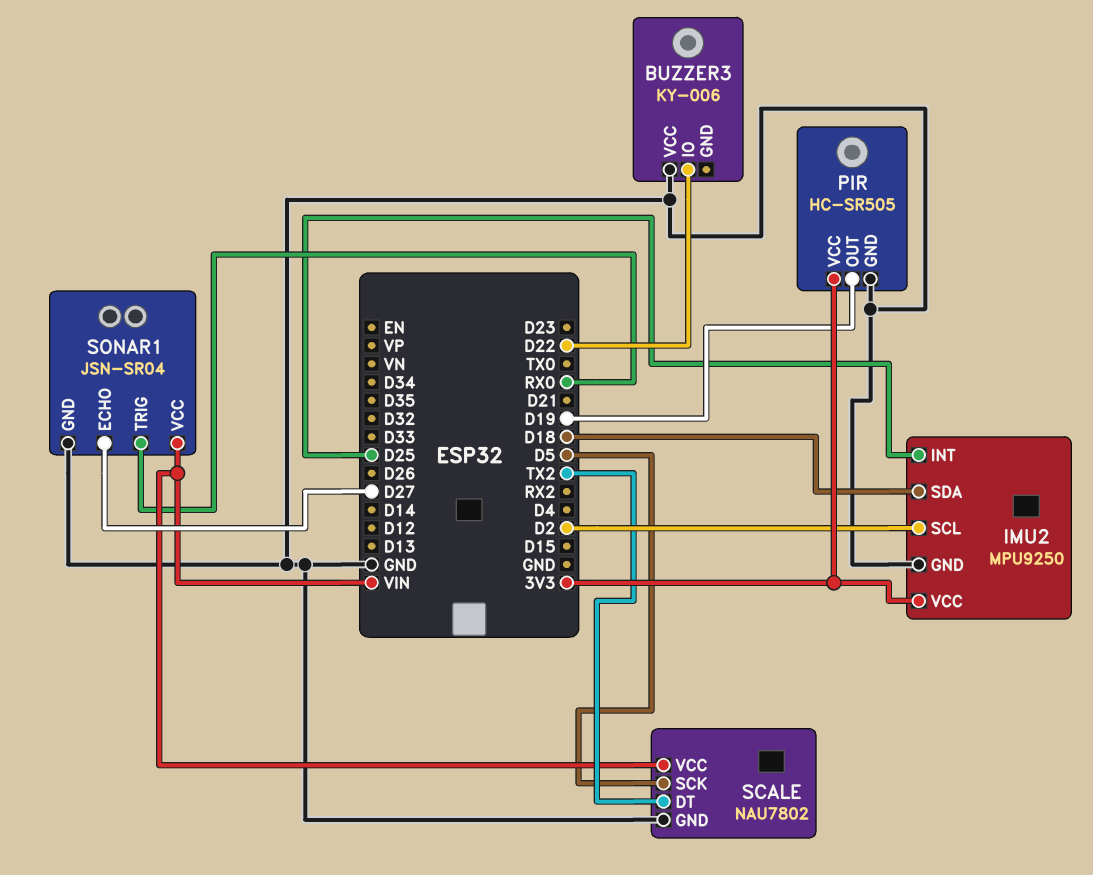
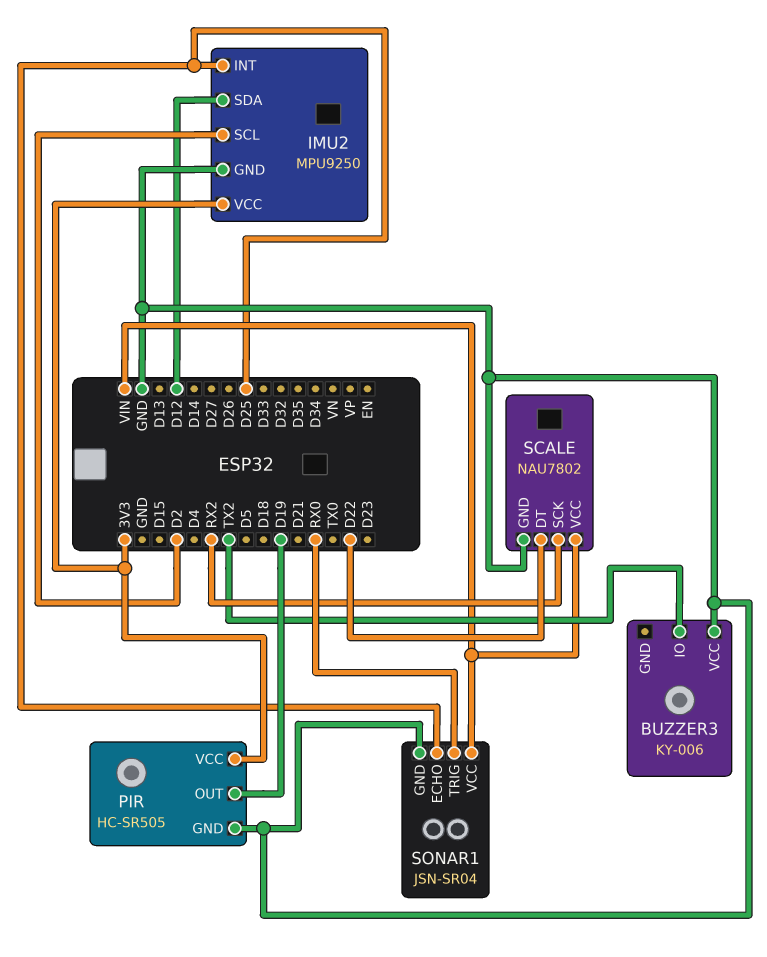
BUZZER3 pin IO: D22 -> TX2
IMU2 pin SDA: D18 -> D12
SCALE pin DT: TX2 -> D22
SCALE pin SCK: D5 -> RX2
SONAR1 pin ECHO: D27 -> D25

